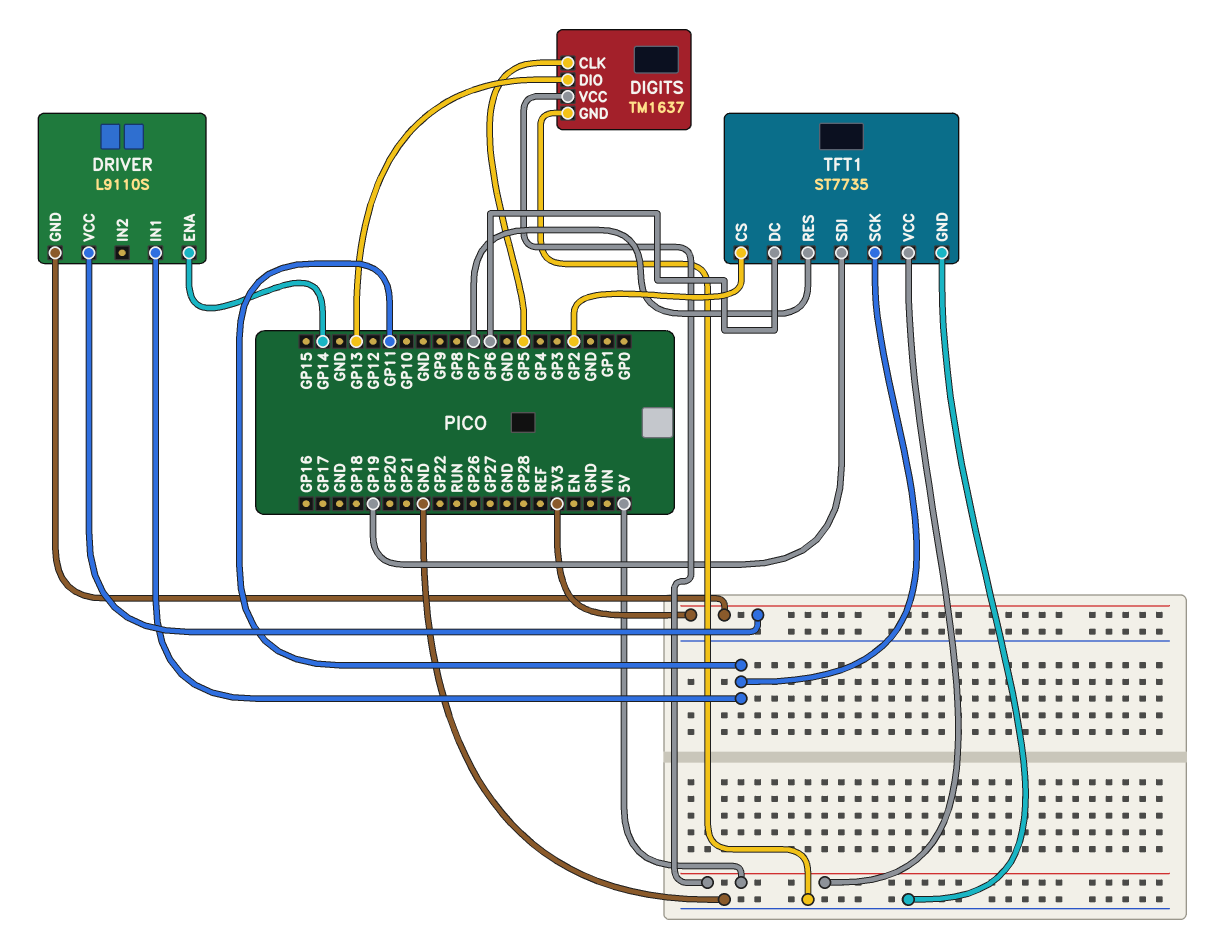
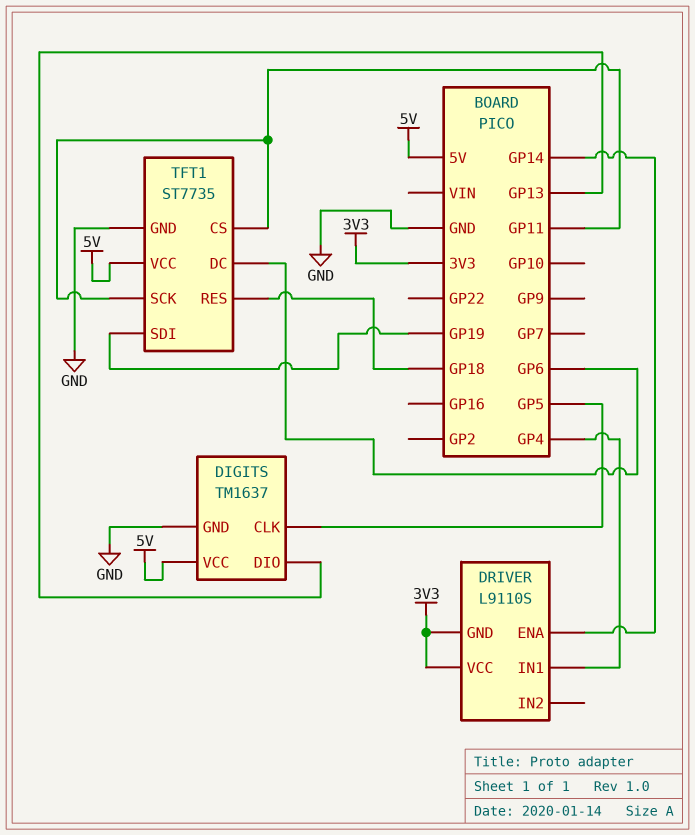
DRIVER pin IN1: GP11 -> GP4
TFT1 pin CS: GP2 -> GP11
TFT1 pin RES: GP7 -> GP18

